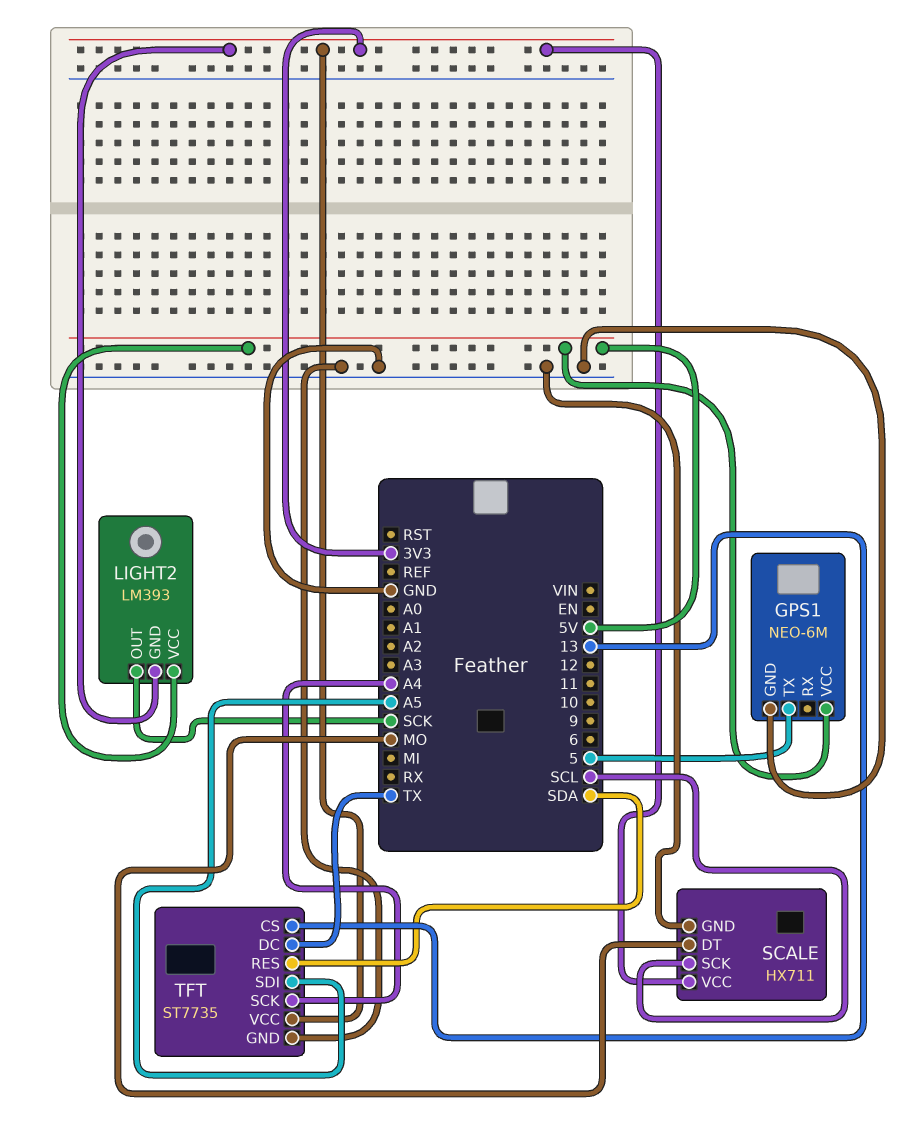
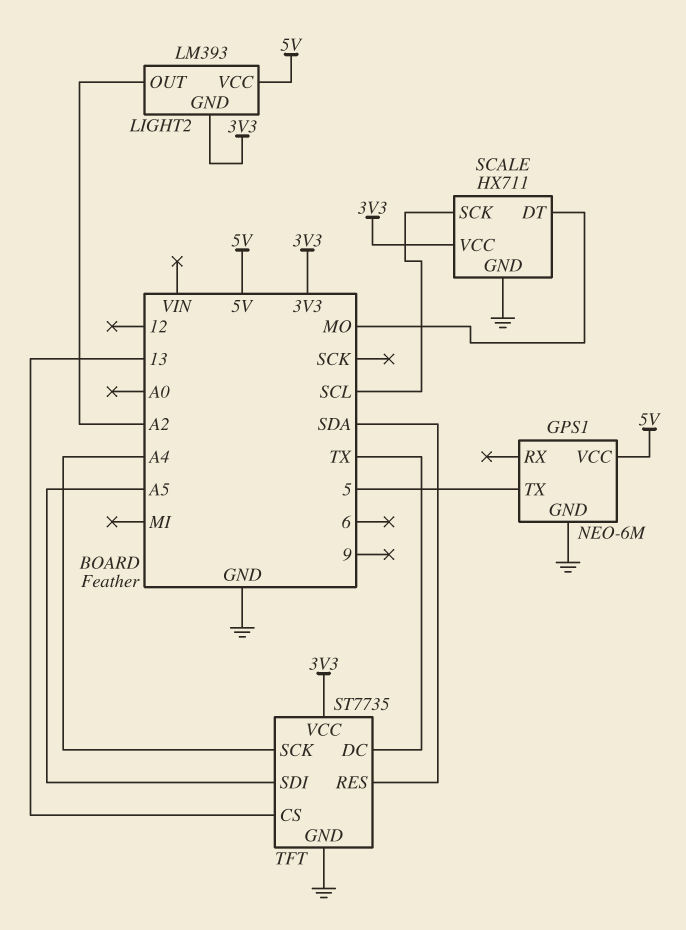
LIGHT2 pin OUT: SCK -> A2

